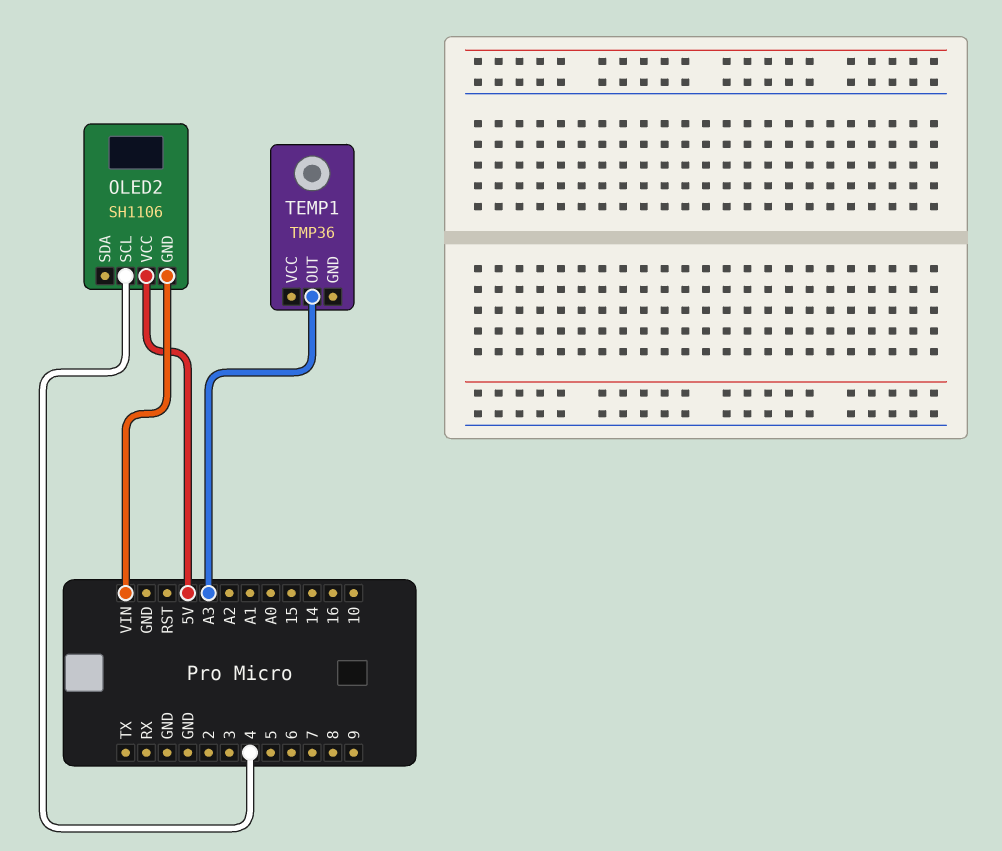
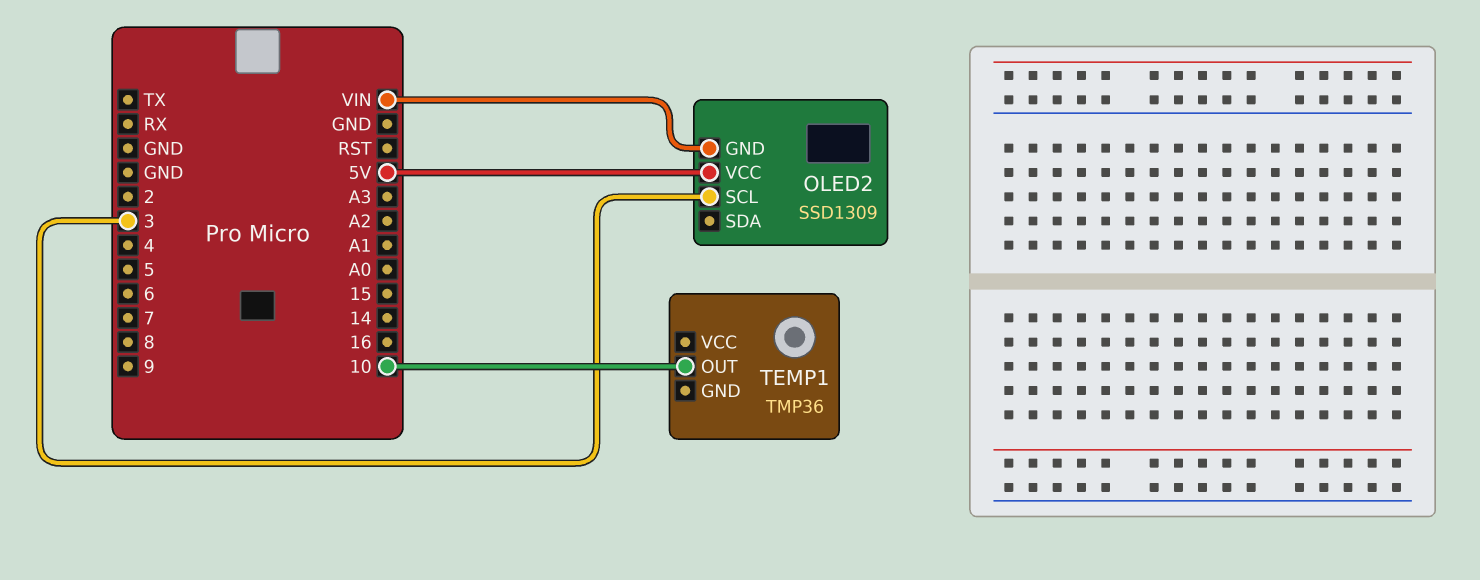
OLED2: SH1106 -> SSD1309
OLED2 pin SCL: 4 -> 3
TEMP1 pin OUT: A3 -> 10

